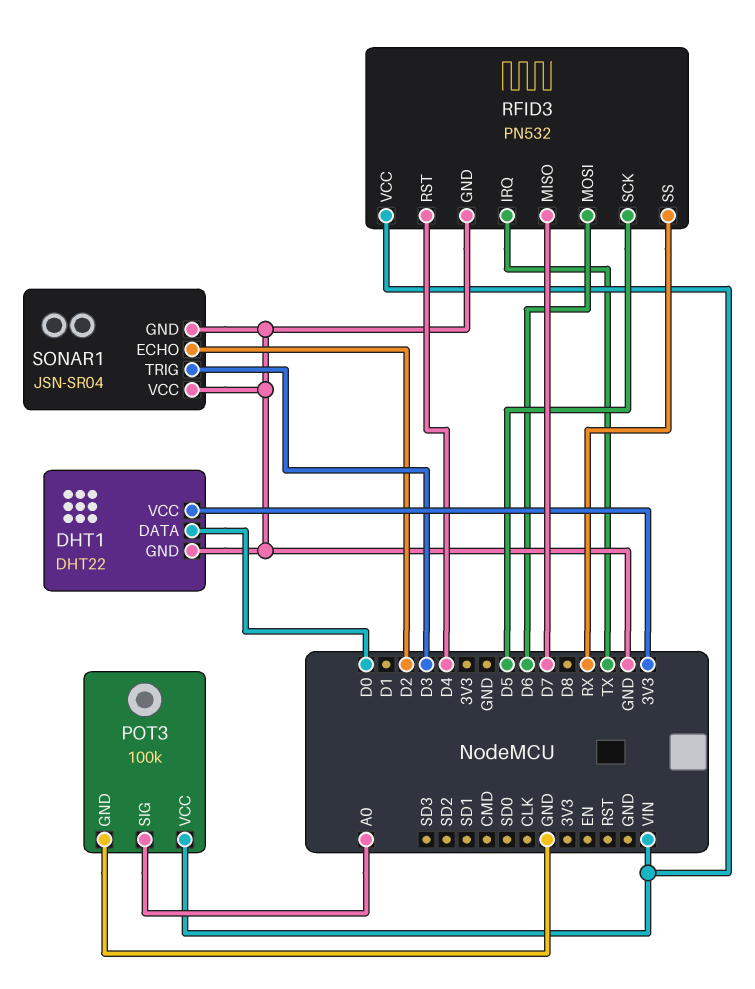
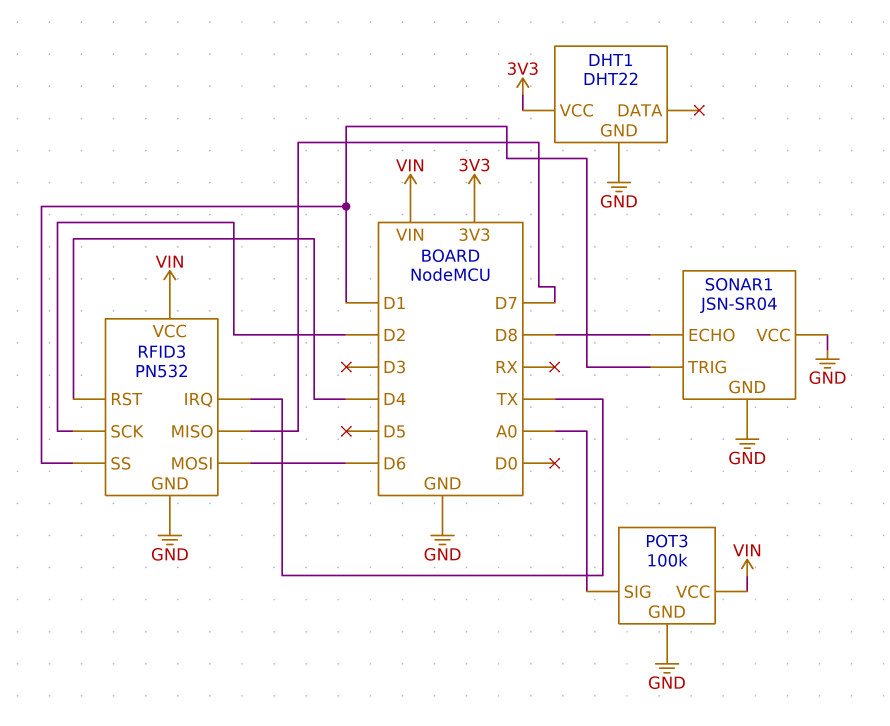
DHT1 pin DATA: D0 -> none
RFID3 pin SCK: D5 -> D2
RFID3 pin SS: RX -> D1
SONAR1 pin ECHO: D2 -> D8
SONAR1 pin TRIG: D3 -> D1

